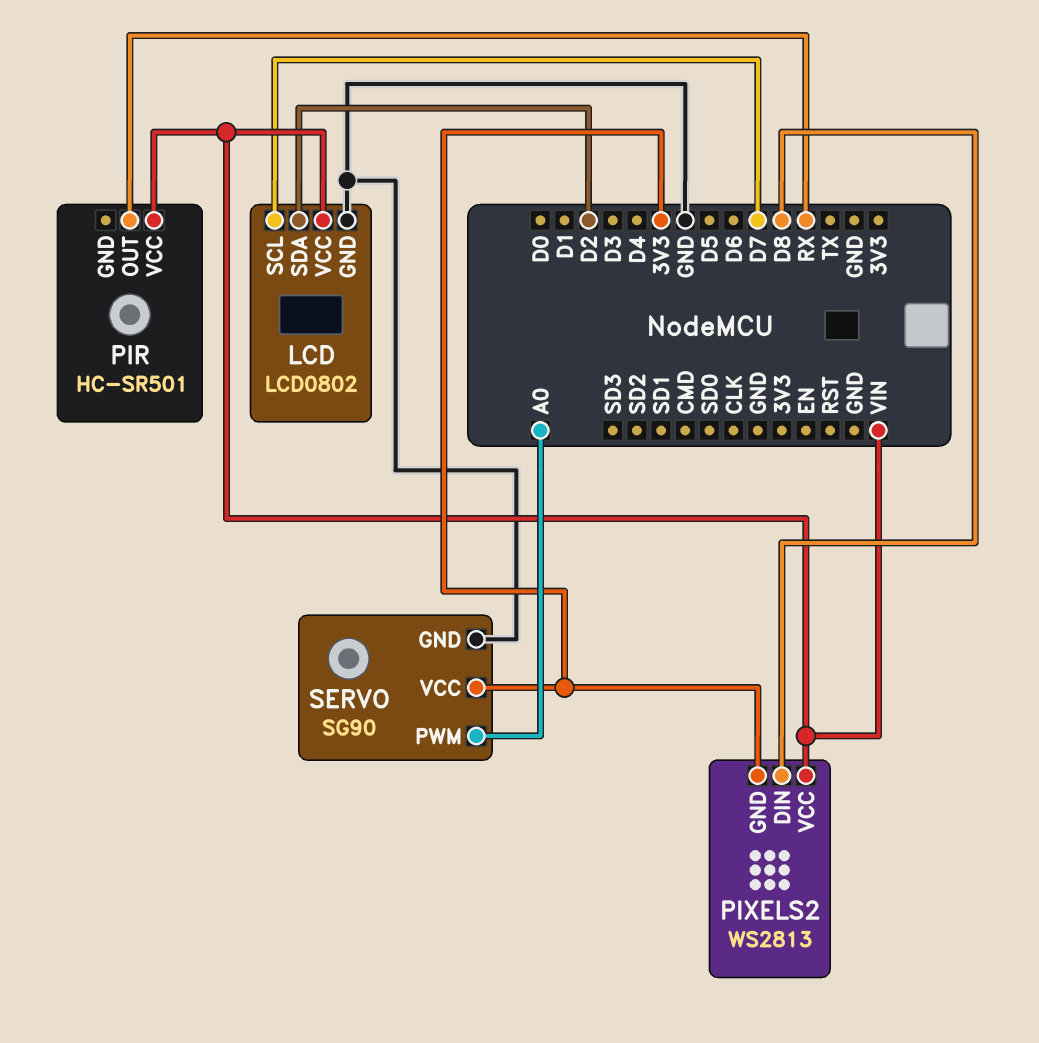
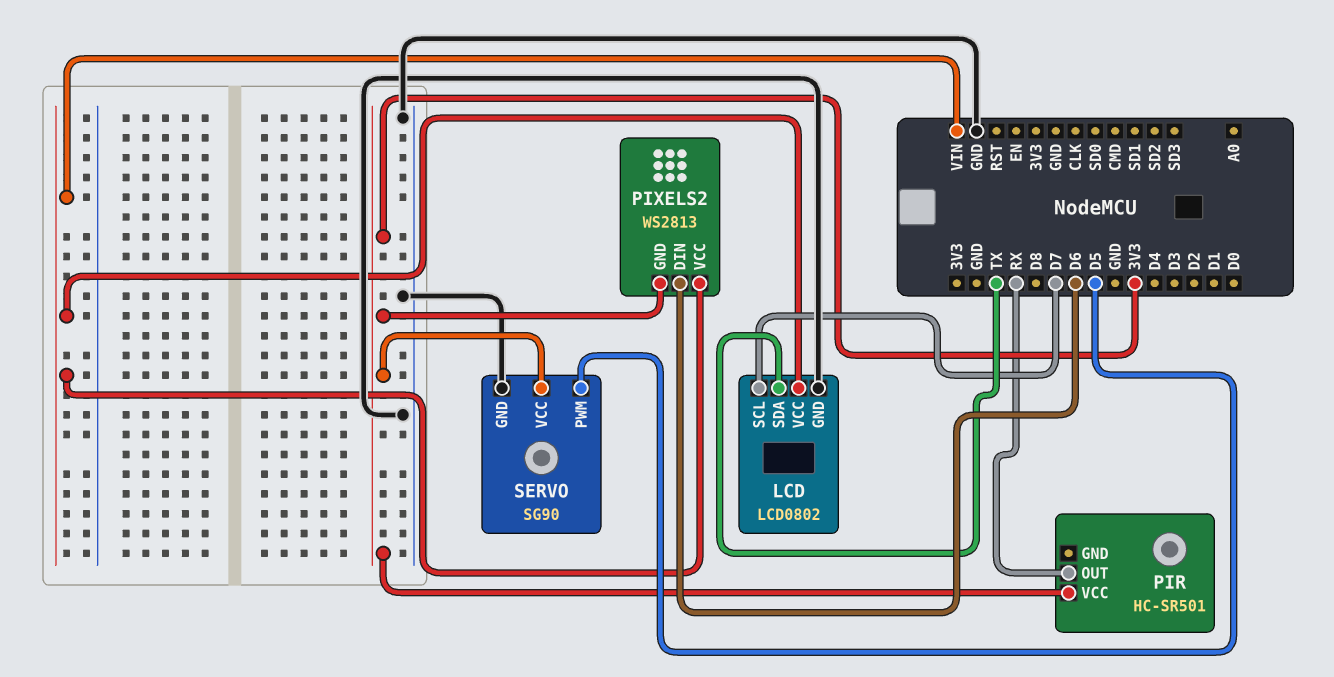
LCD pin SDA: D2 -> TX
PIR pin VCC: VIN -> 3V3
PIXELS2 pin DIN: D8 -> D6
SERVO pin PWM: A0 -> D5

